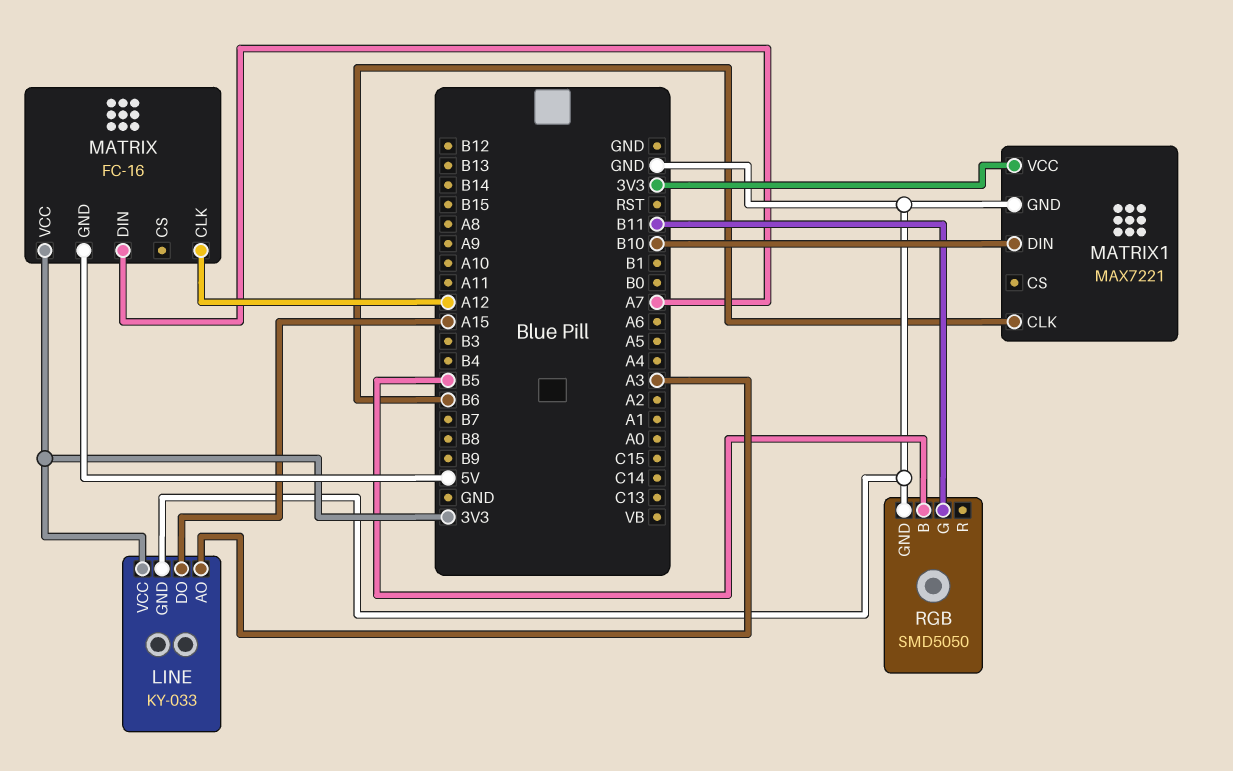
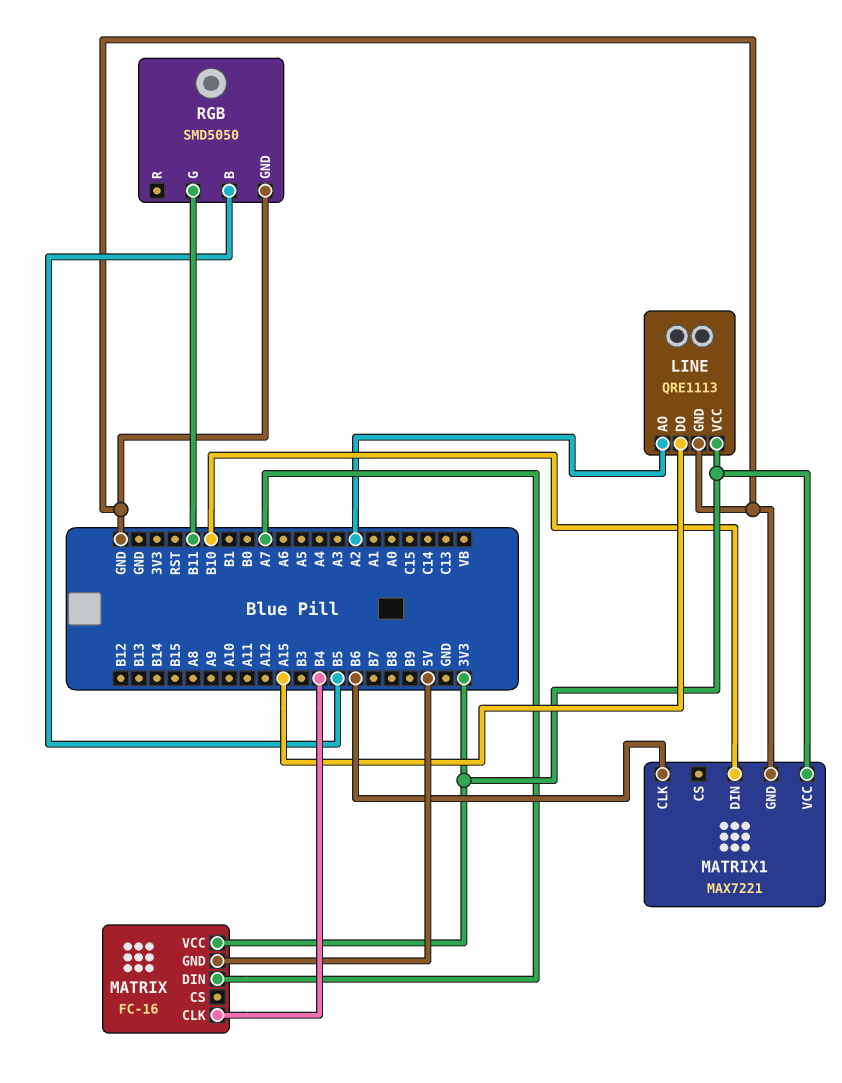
LINE: KY-033 -> QRE1113
LINE pin AO: A3 -> A2
MATRIX pin CLK: A12 -> B4

